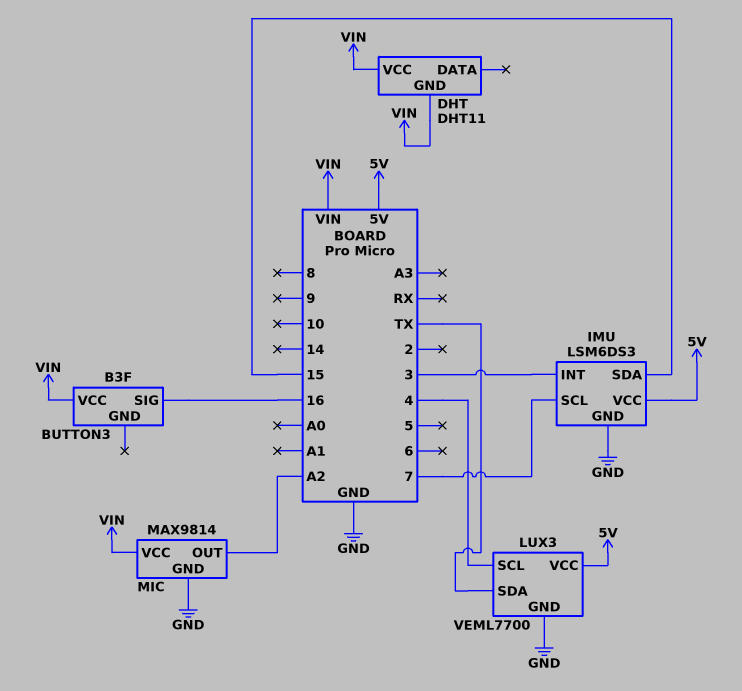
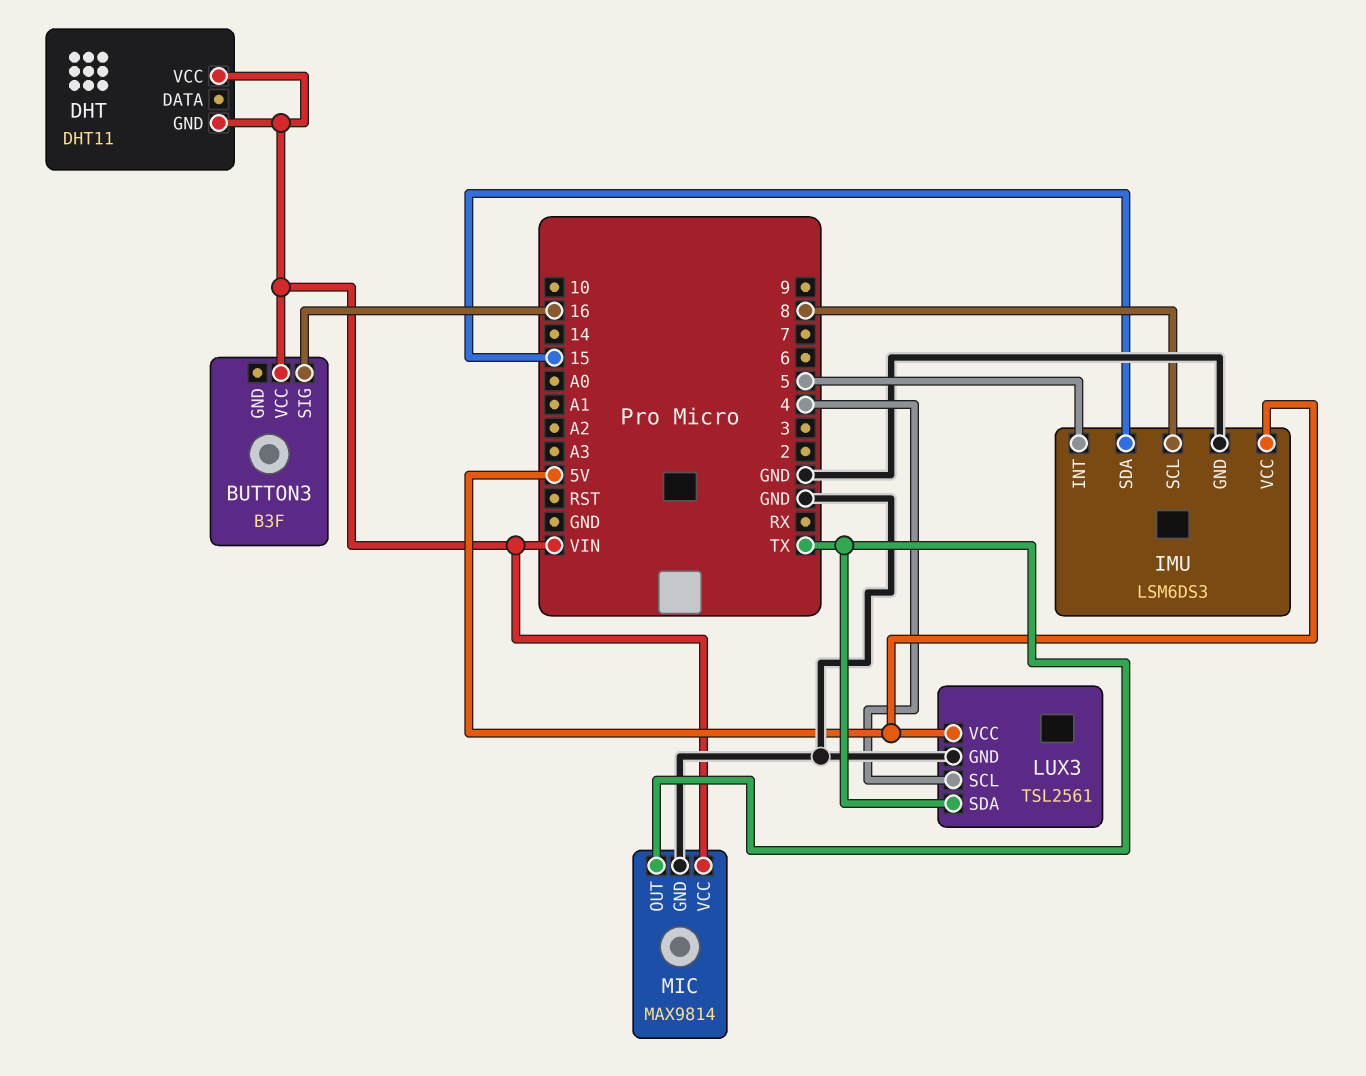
IMU pin INT: 3 -> 5
IMU pin SCL: 7 -> 8
LUX3: VEML7700 -> TSL2561
MIC pin OUT: A2 -> TX

